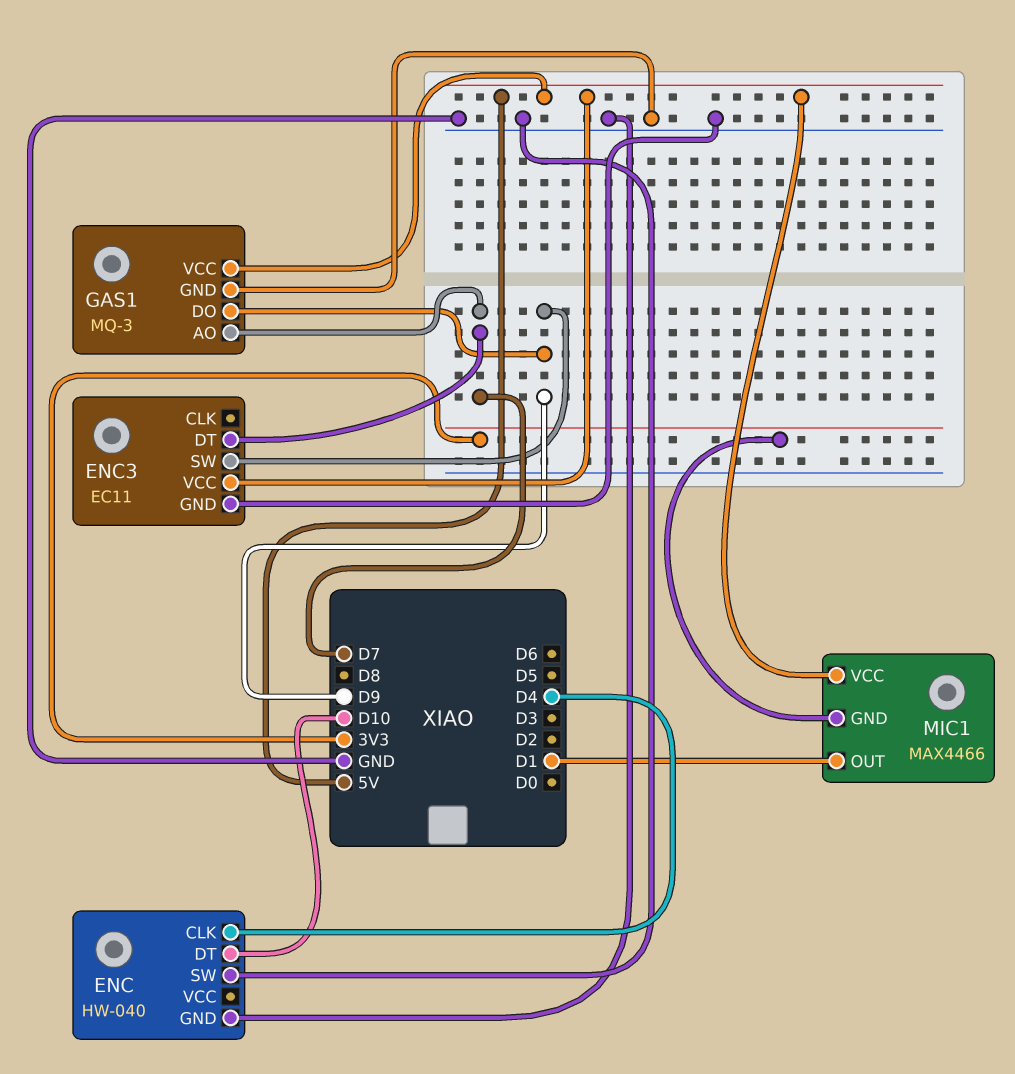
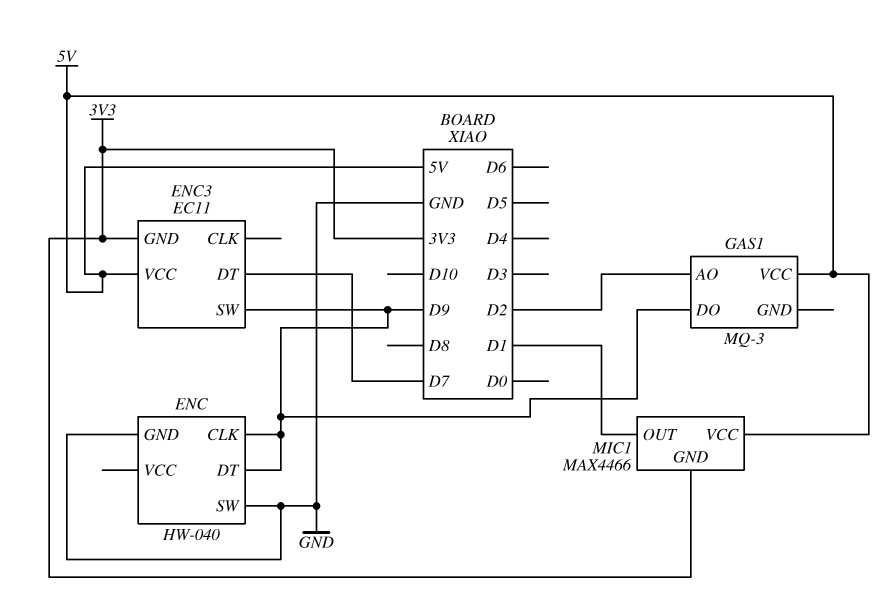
ENC pin CLK: D4 -> D9
ENC pin DT: D10 -> D9
ENC3 pin GND: GND -> 3V3
GAS1 pin AO: D7 -> D2
GAS1 pin GND: GND -> none

